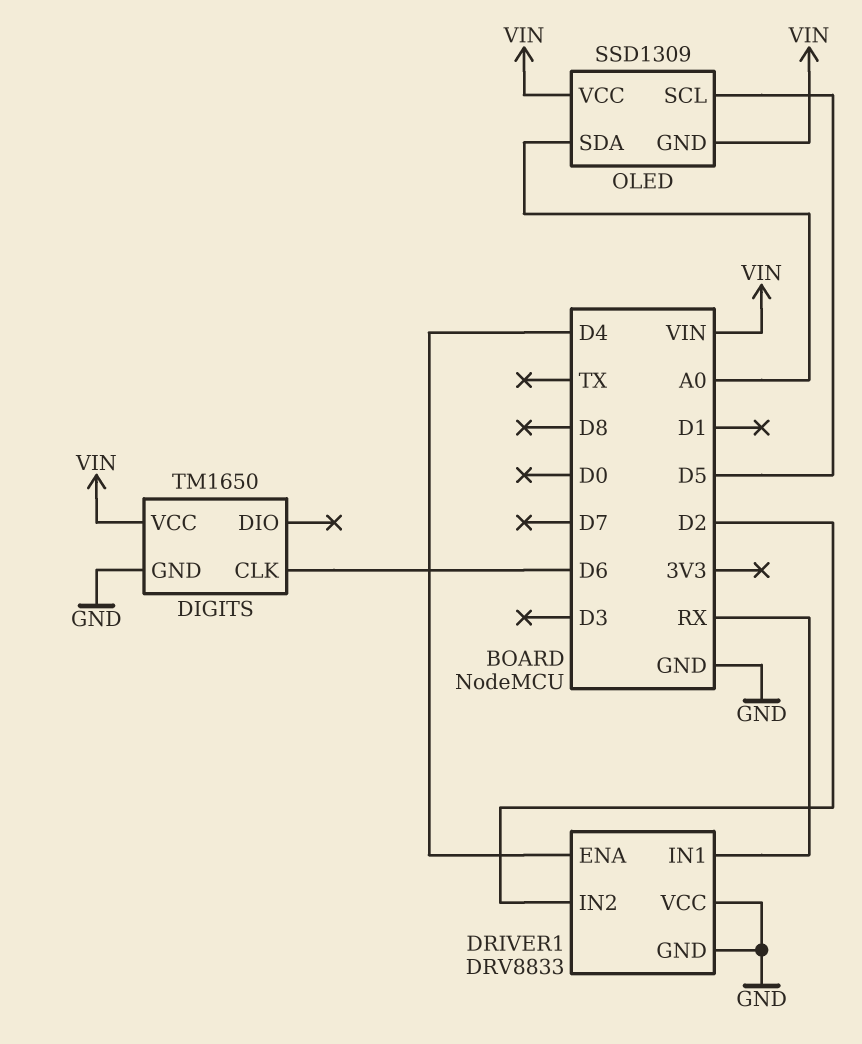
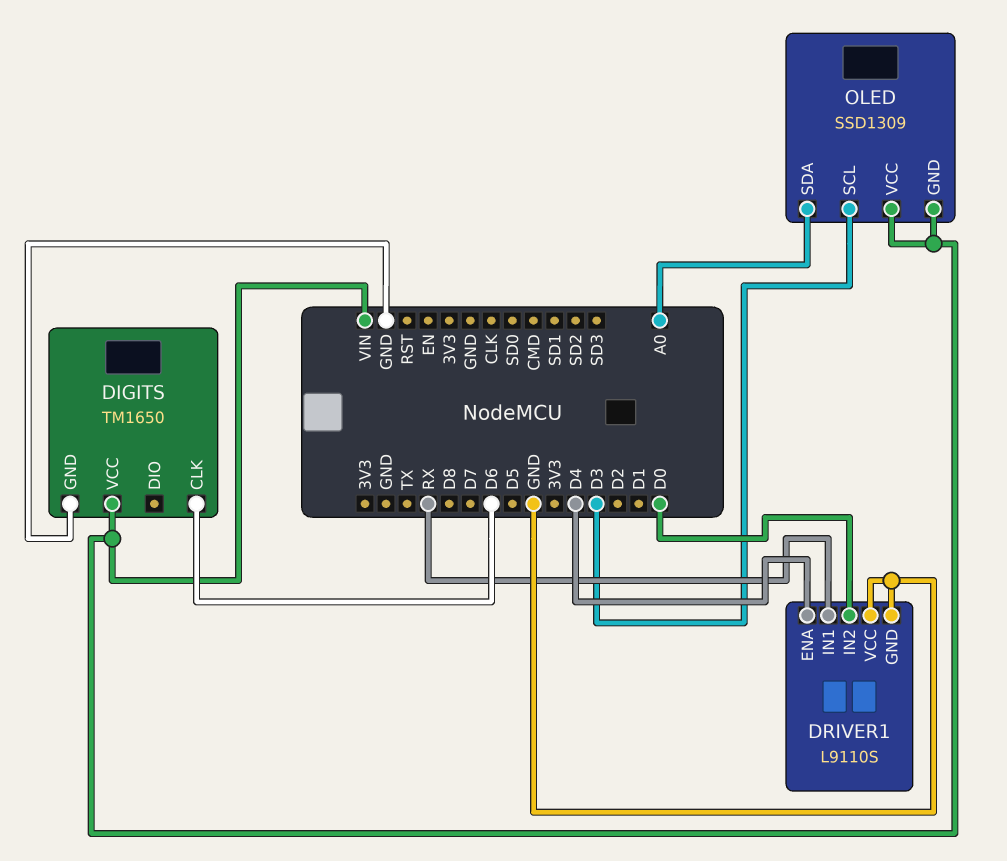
DRIVER1: DRV8833 -> L9110S
DRIVER1 pin IN2: D2 -> D0
OLED pin SCL: D5 -> D3

